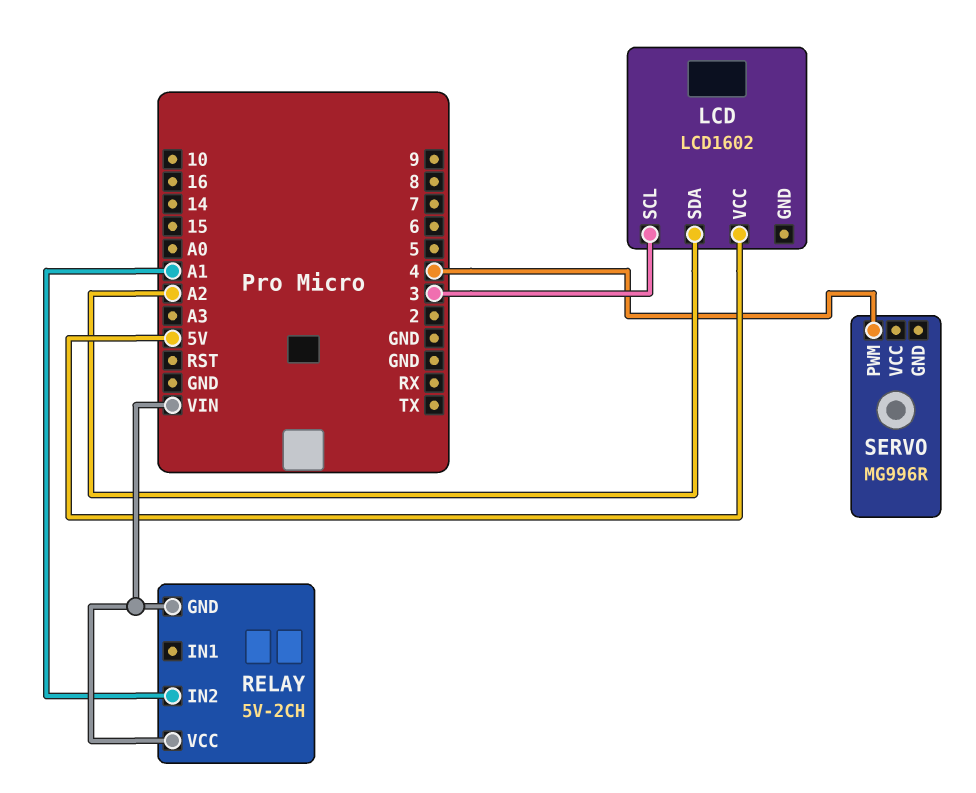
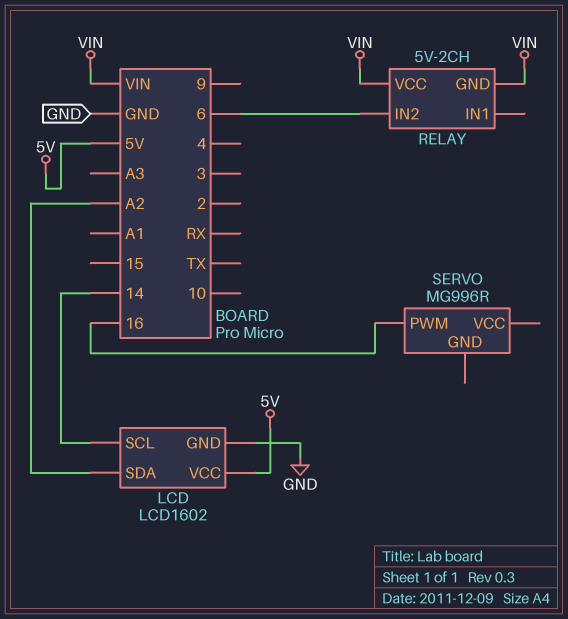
LCD pin GND: none -> GND
LCD pin SCL: 3 -> 14
RELAY pin IN2: A1 -> 6
SERVO pin PWM: 4 -> 16

